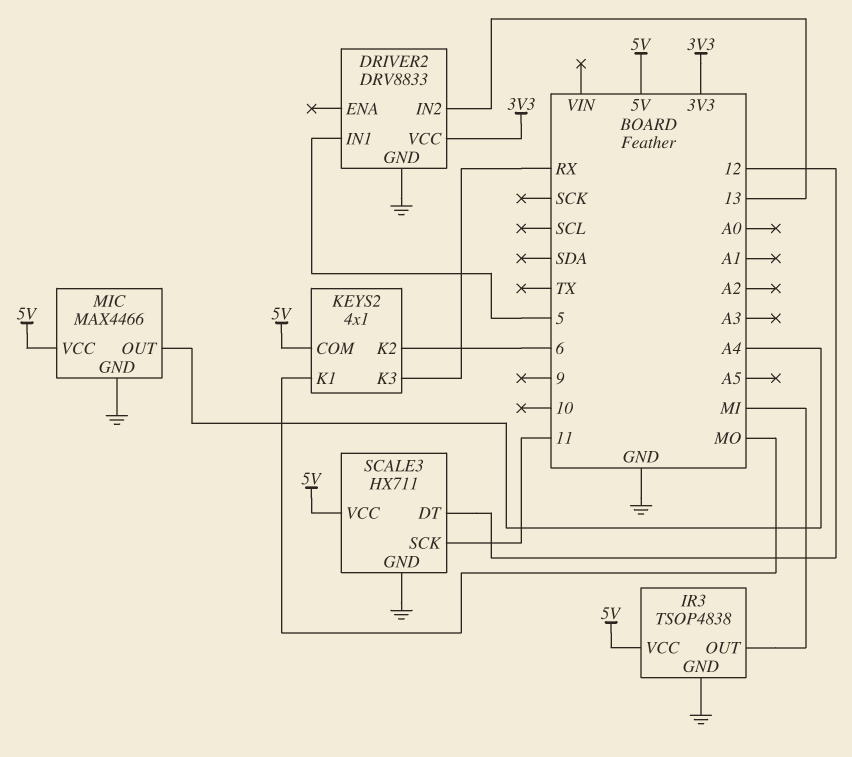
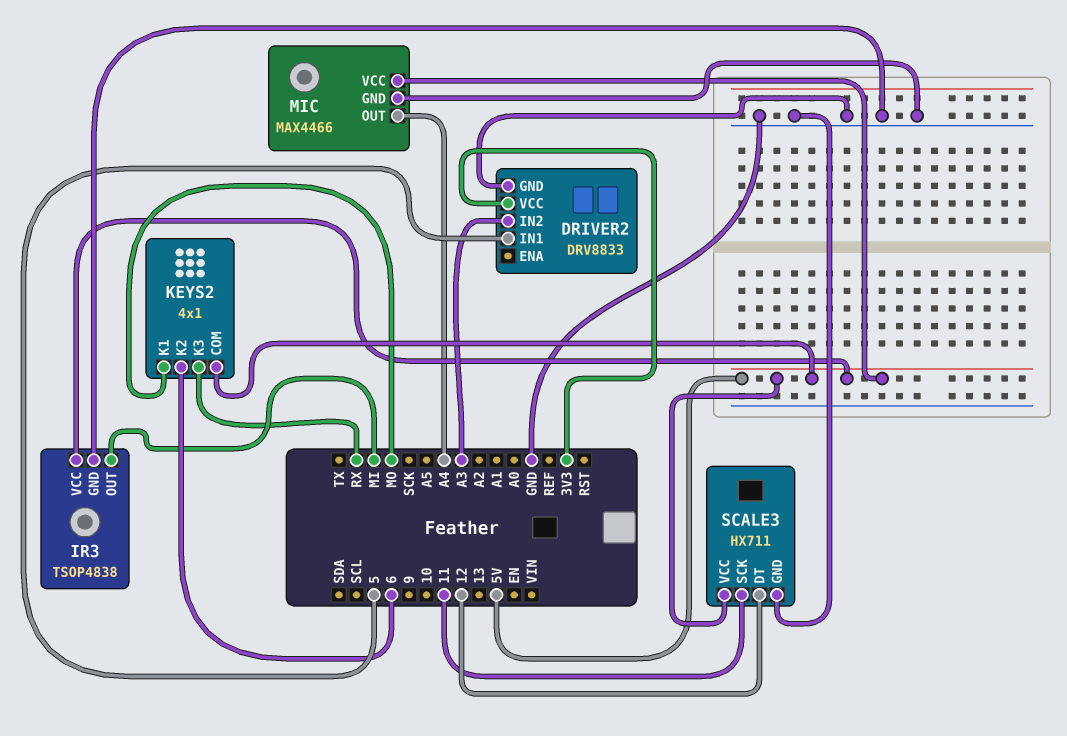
DRIVER2 pin IN2: 13 -> A3

